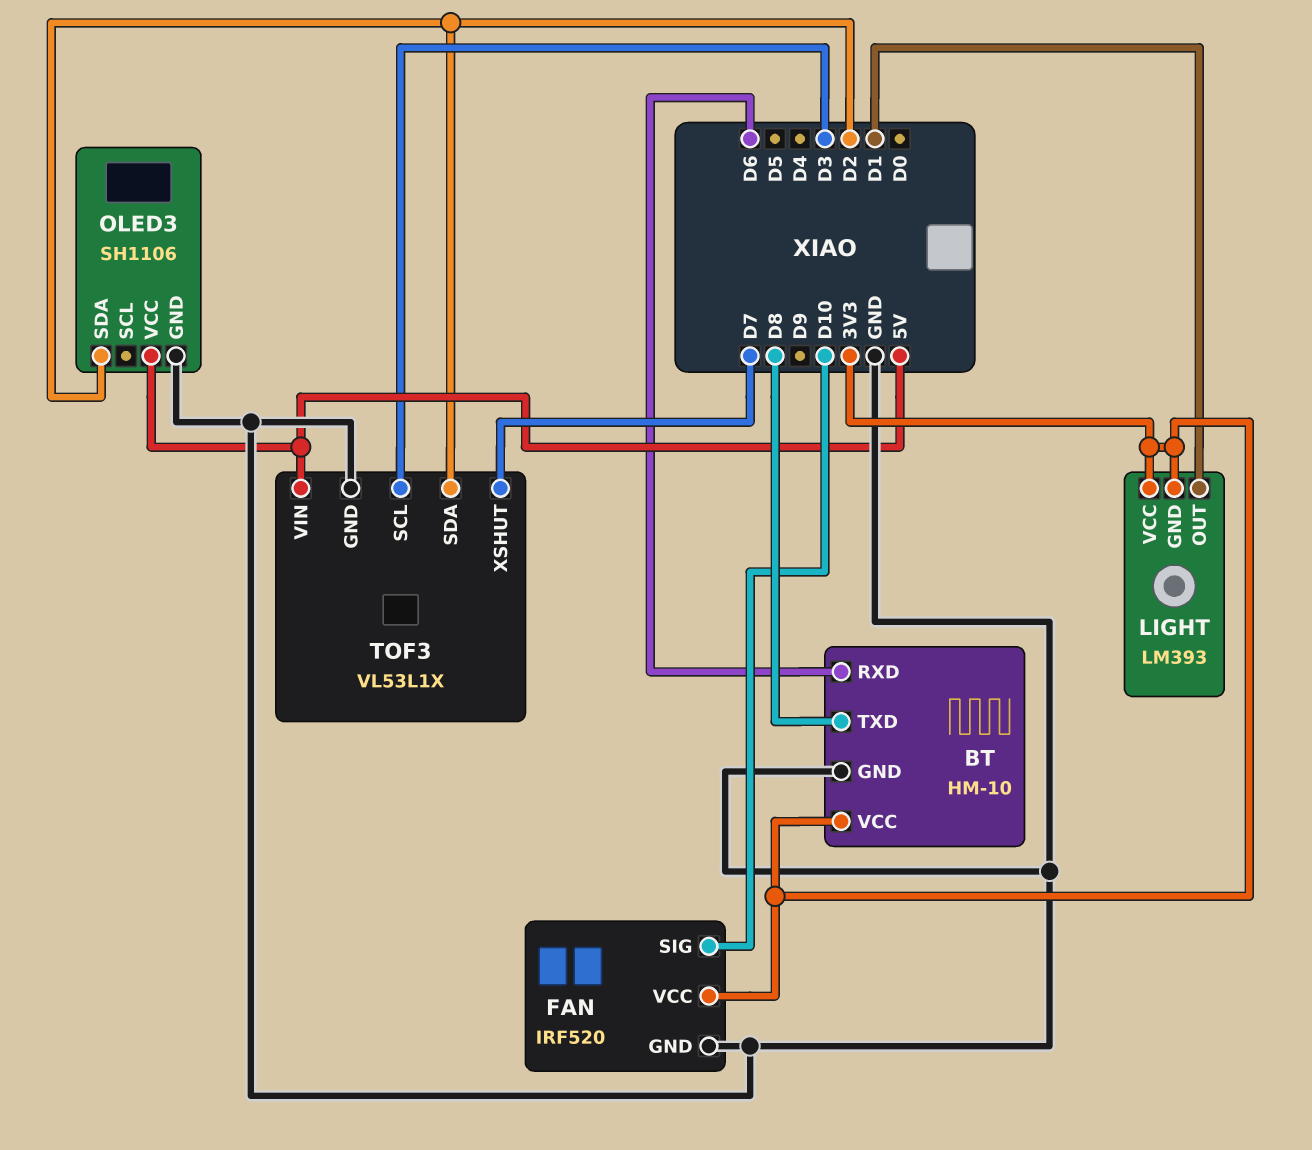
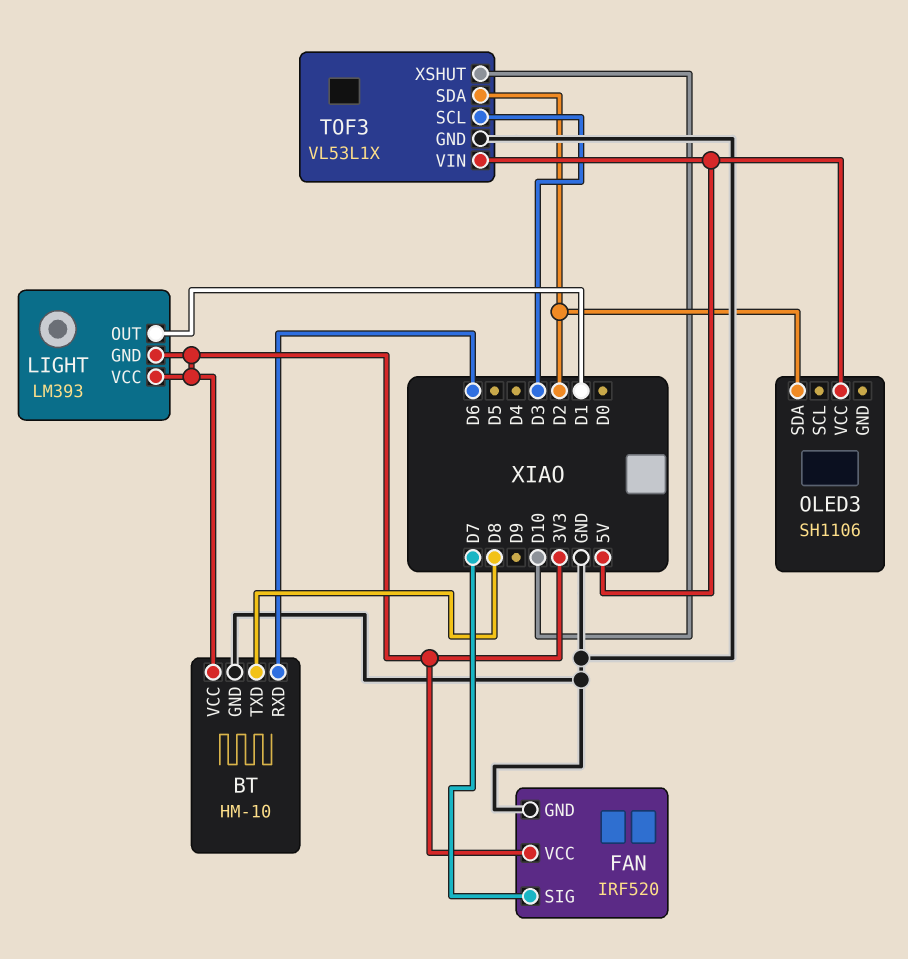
FAN pin SIG: D10 -> D7
OLED3 pin GND: GND -> none
TOF3 pin XSHUT: D7 -> D10

